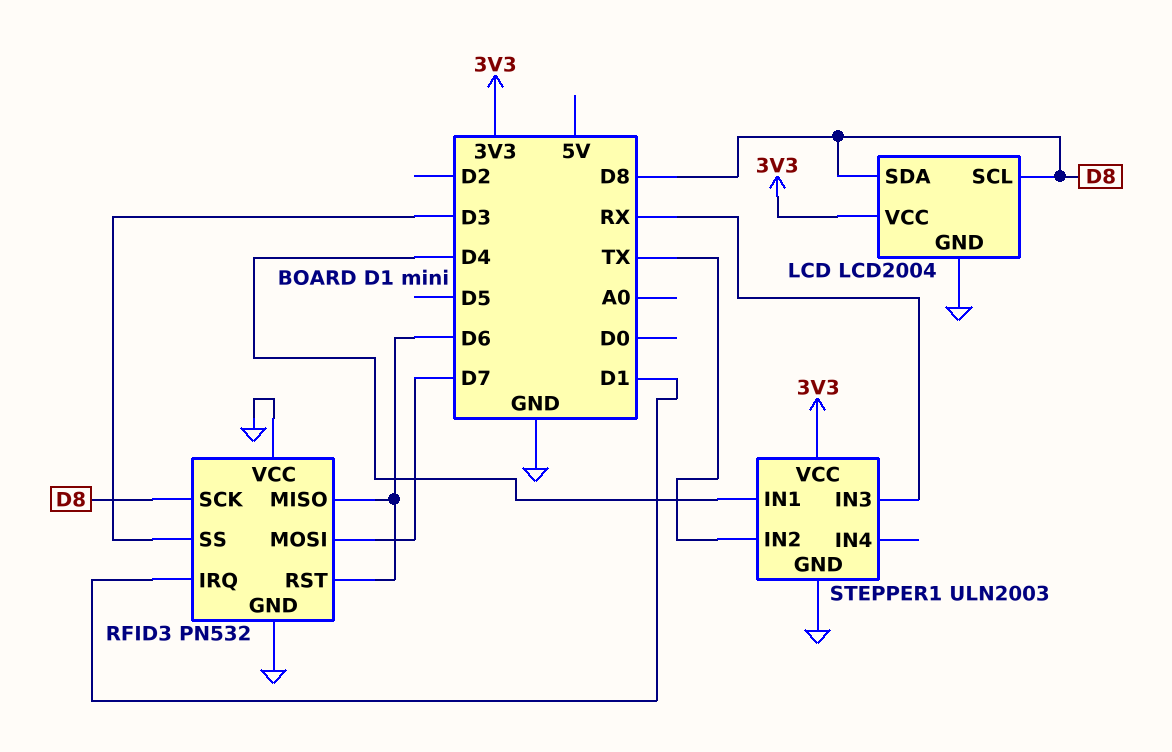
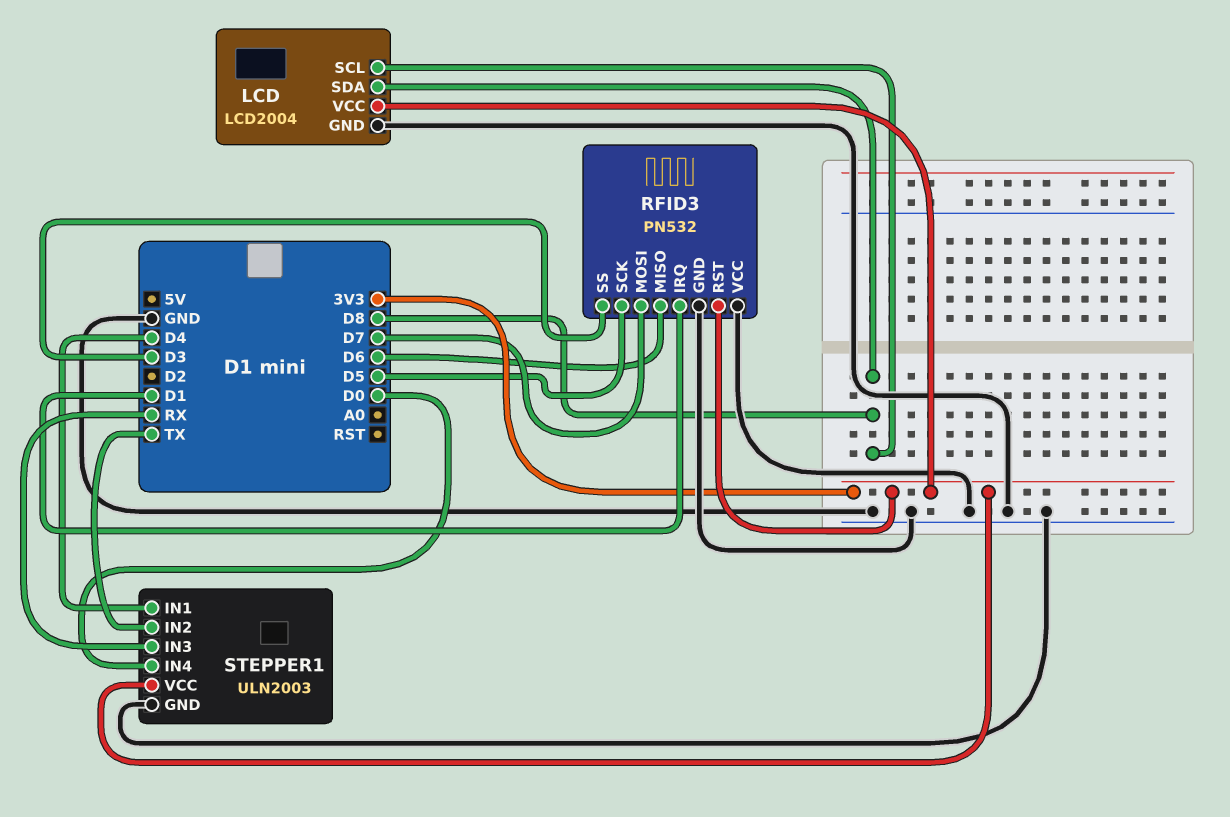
RFID3 pin RST: D6 -> 3V3
RFID3 pin SCK: D8 -> D5
STEPPER1 pin IN4: none -> D0

